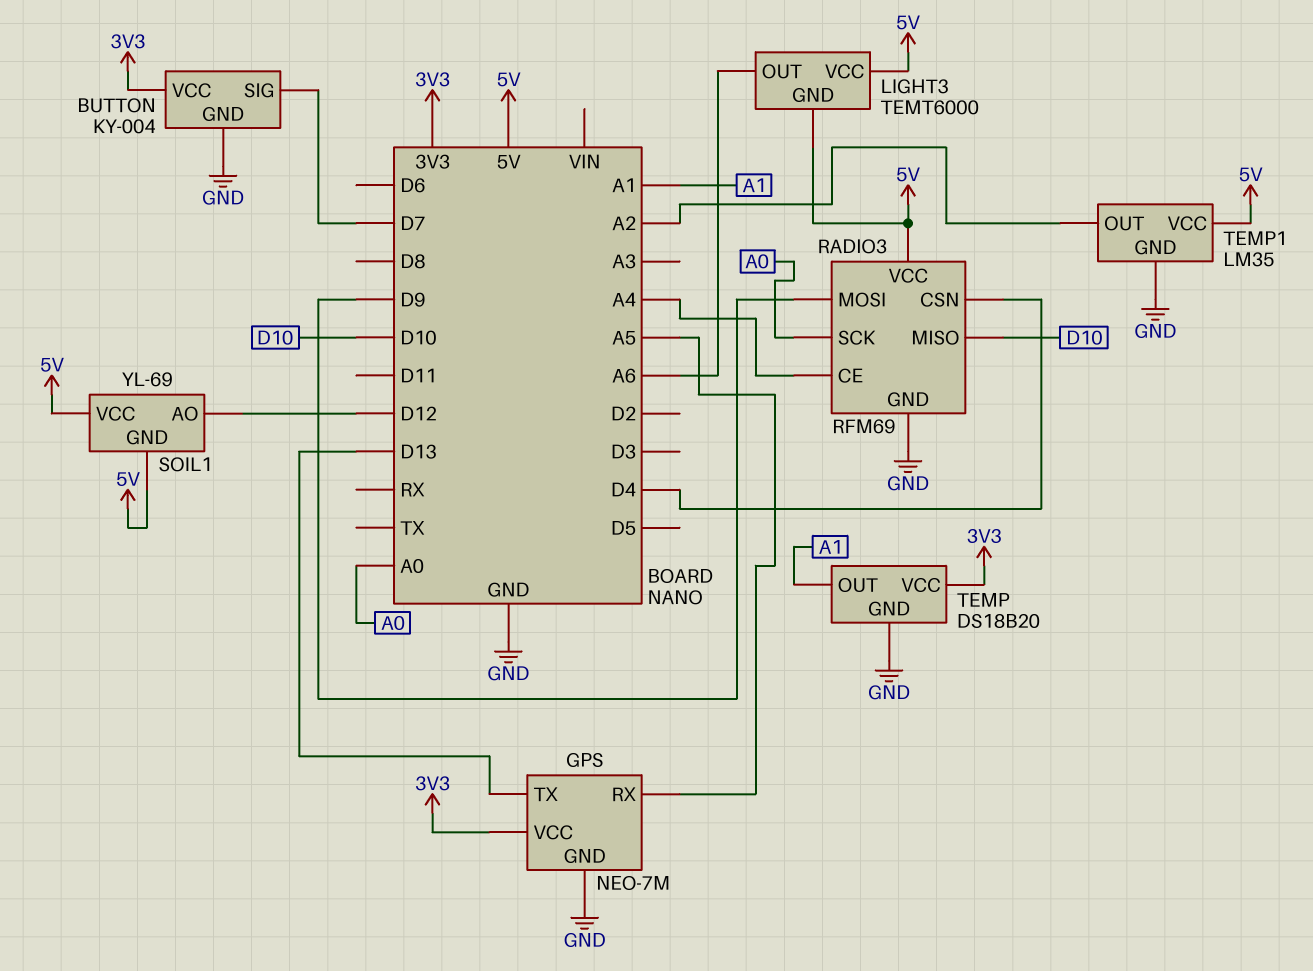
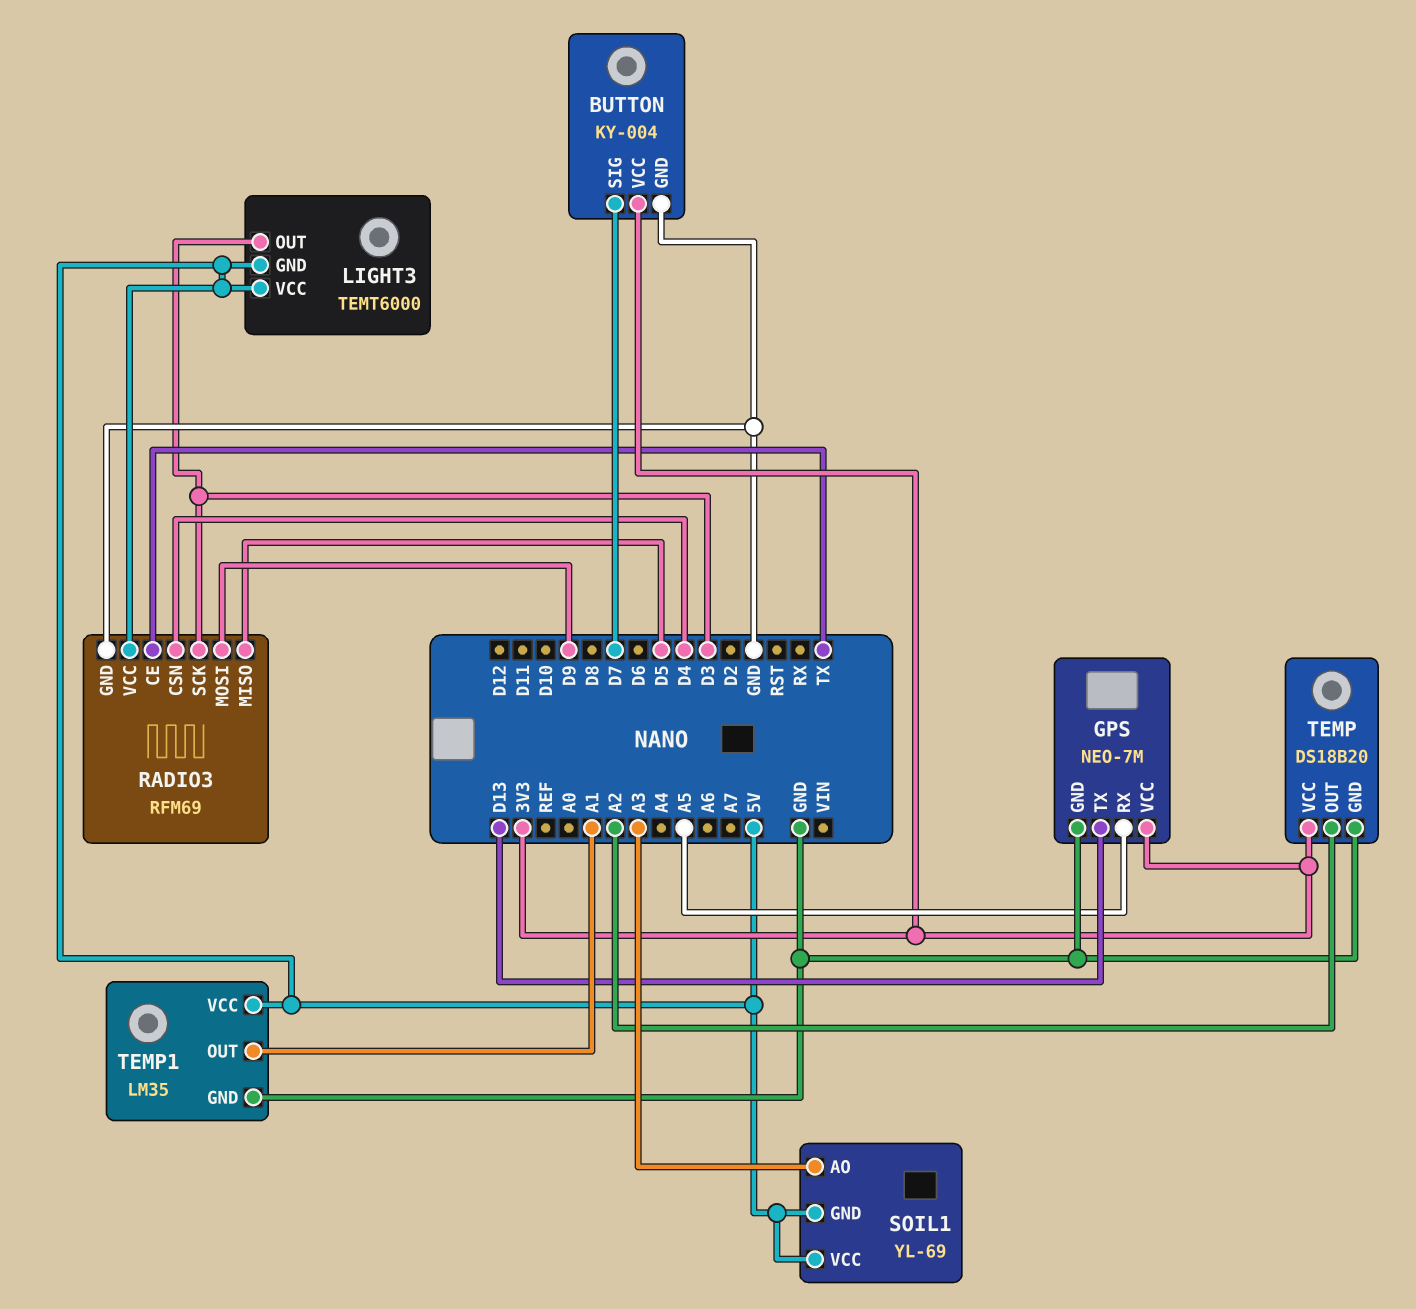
LIGHT3 pin OUT: A6 -> D3
RADIO3 pin CE: A4 -> TX
RADIO3 pin MISO: D10 -> D5
RADIO3 pin SCK: A0 -> D3
SOIL1 pin AO: D12 -> A3
TEMP pin OUT: A1 -> A2
TEMP1 pin OUT: A2 -> A1

